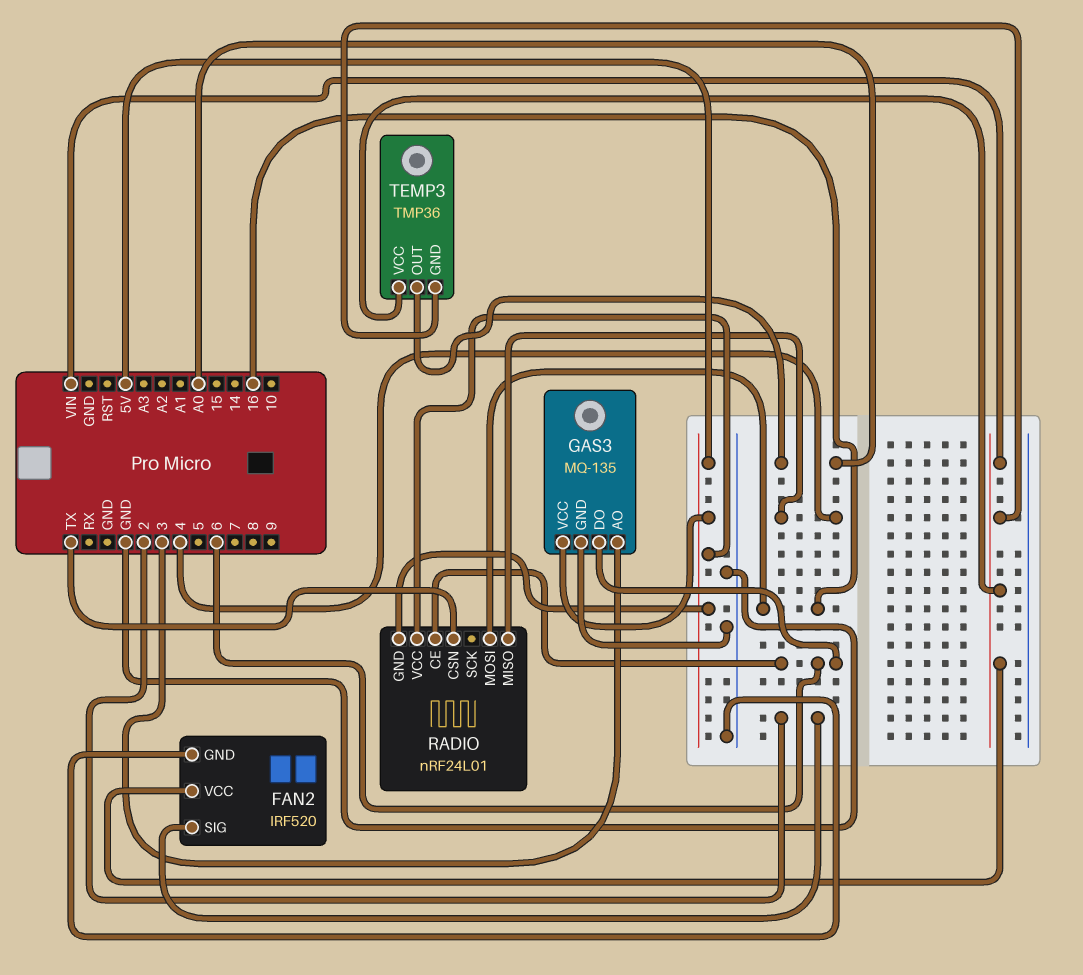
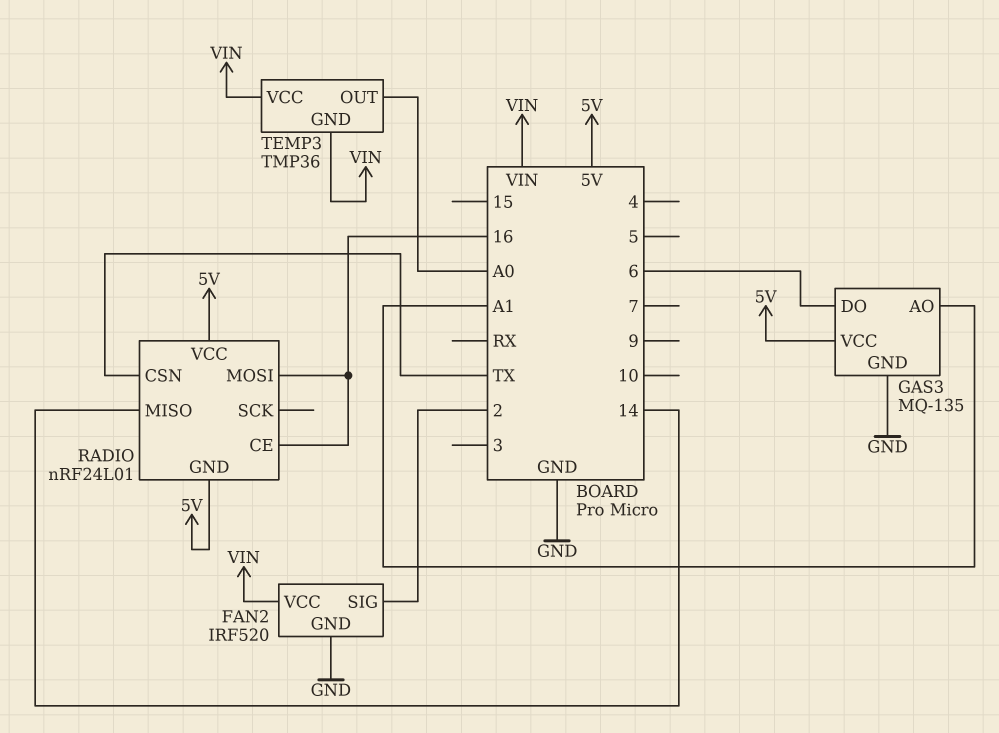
GAS3 pin AO: 3 -> A1
RADIO pin CE: 6 -> 16
RADIO pin MISO: 4 -> 14

